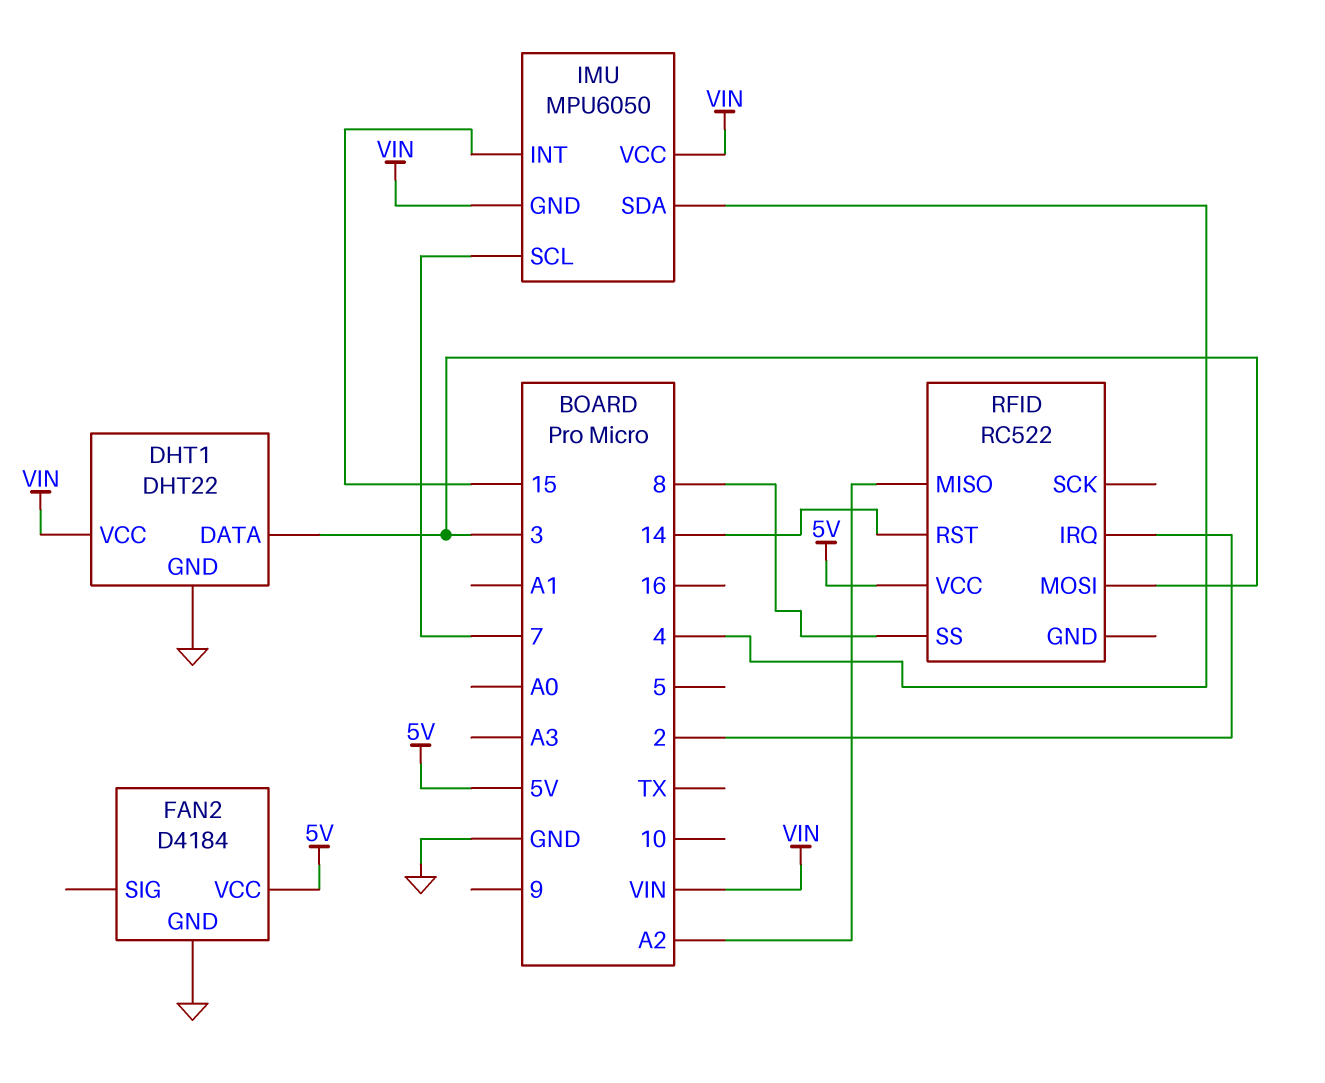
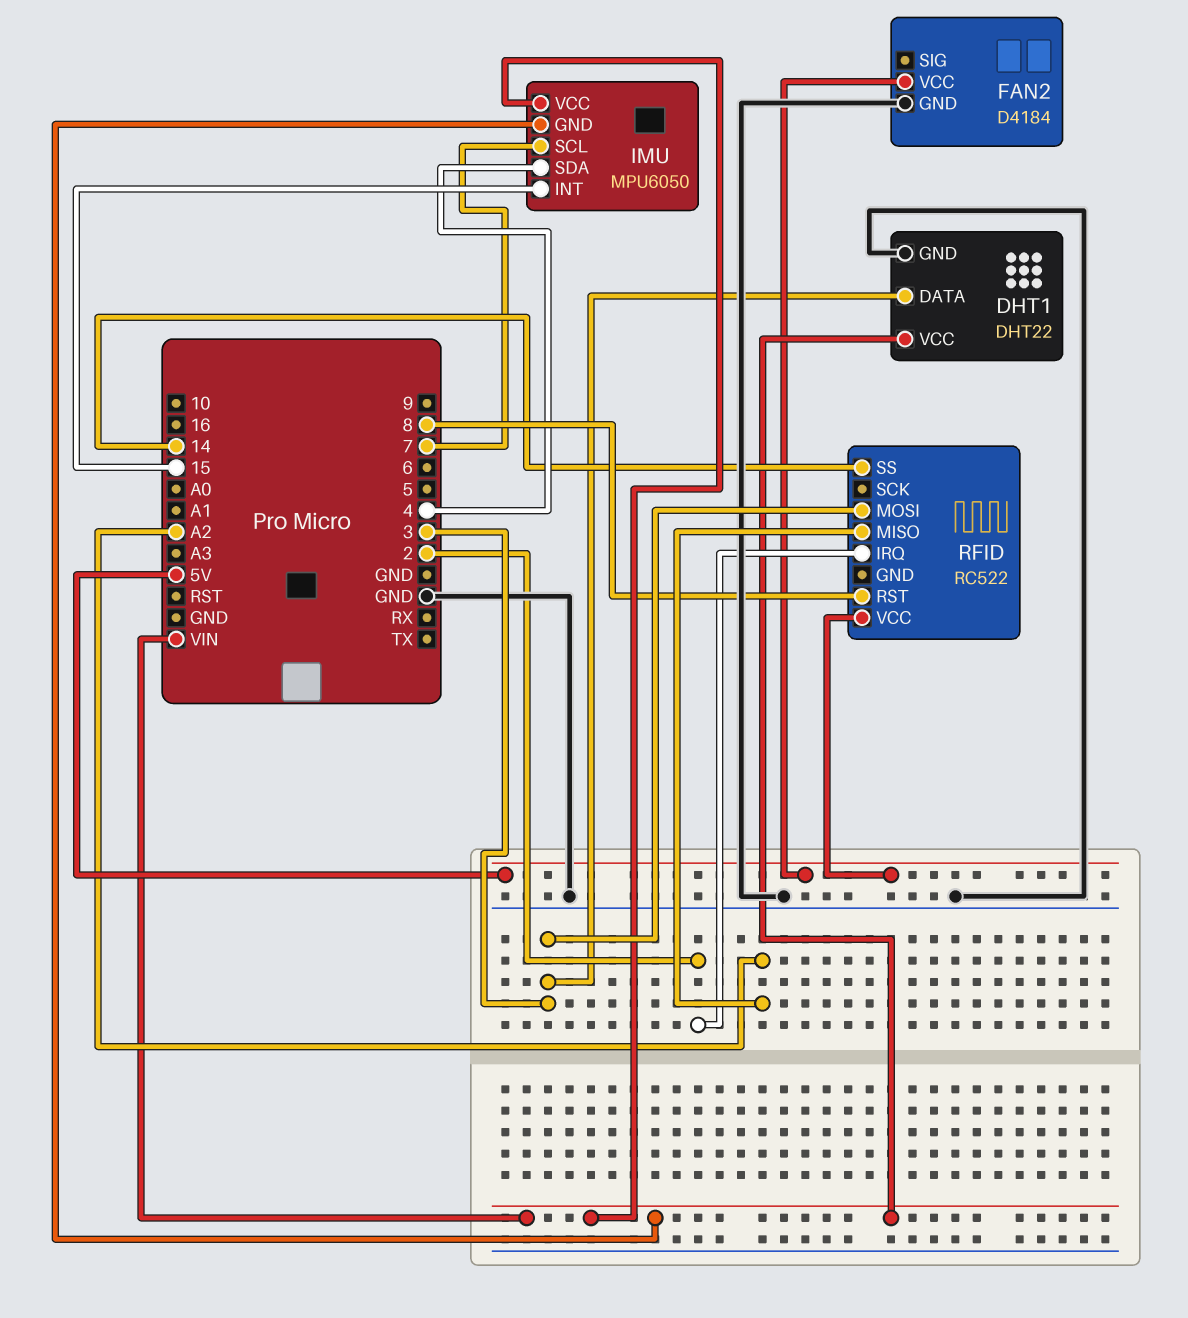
RFID pin RST: 14 -> 8
RFID pin SS: 8 -> 14

